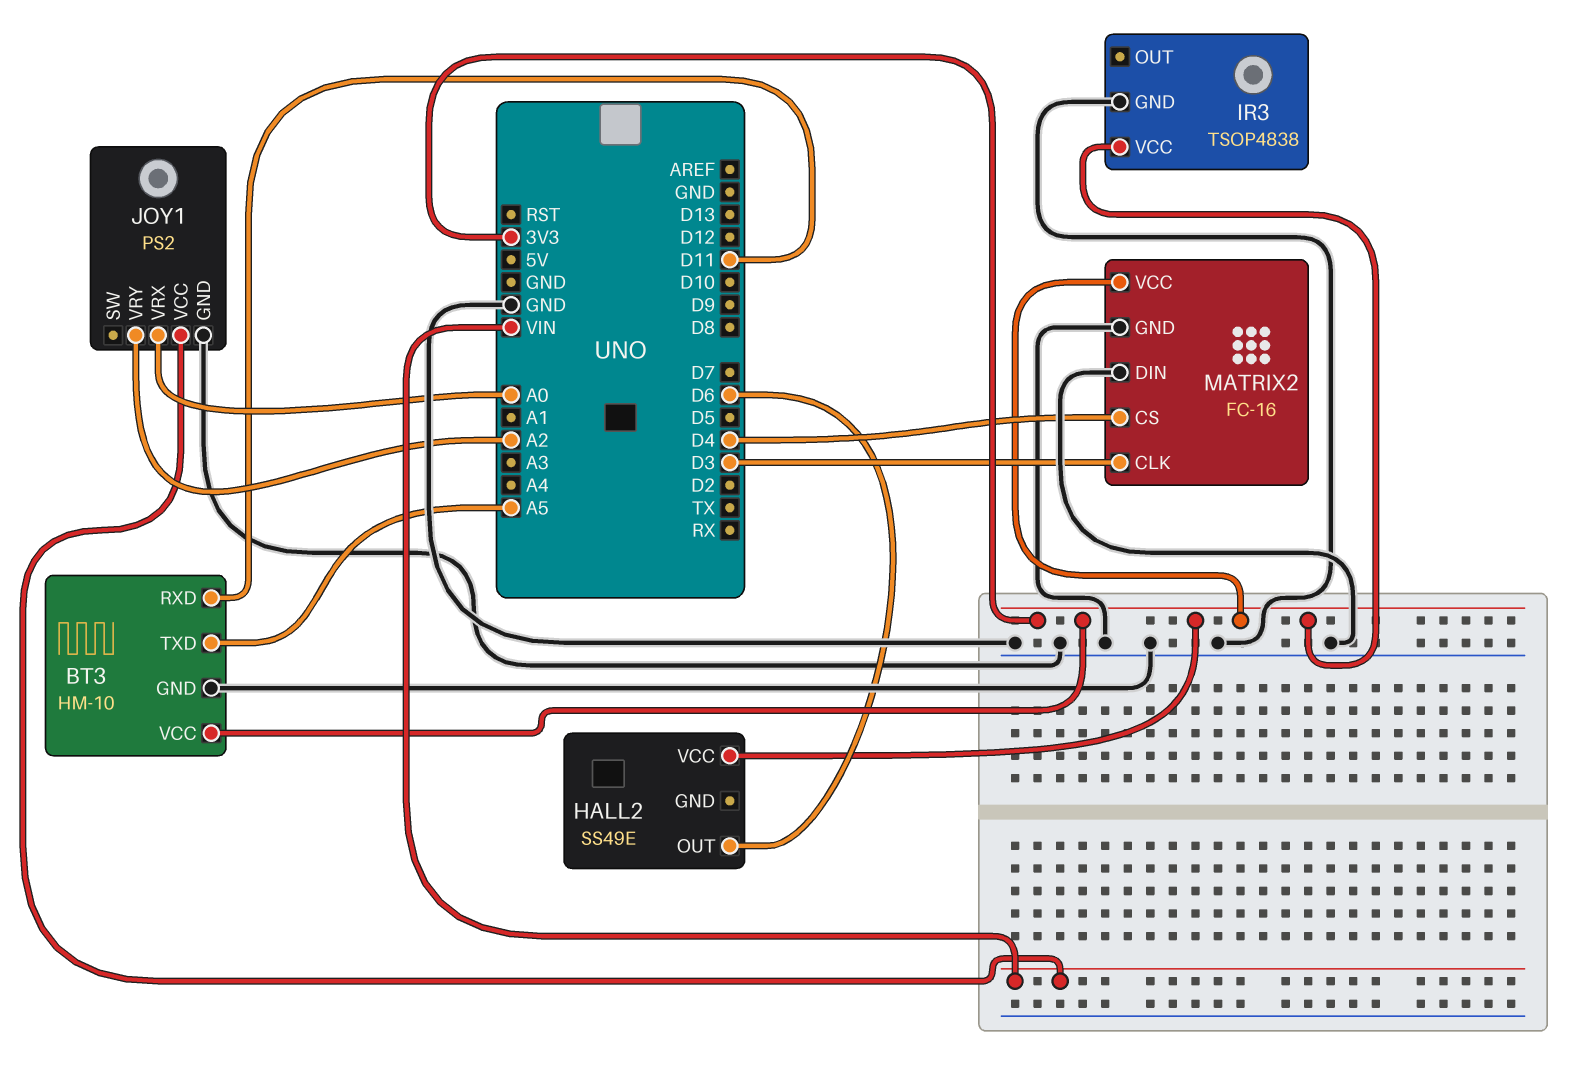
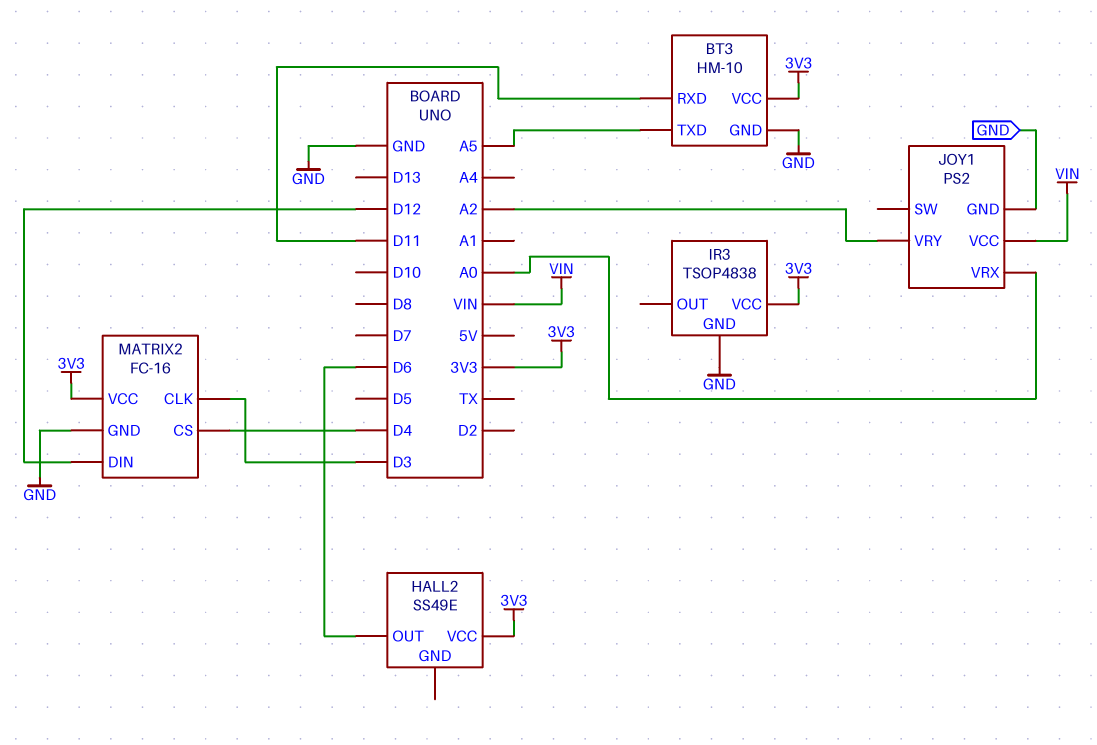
MATRIX2 pin DIN: GND -> D12

